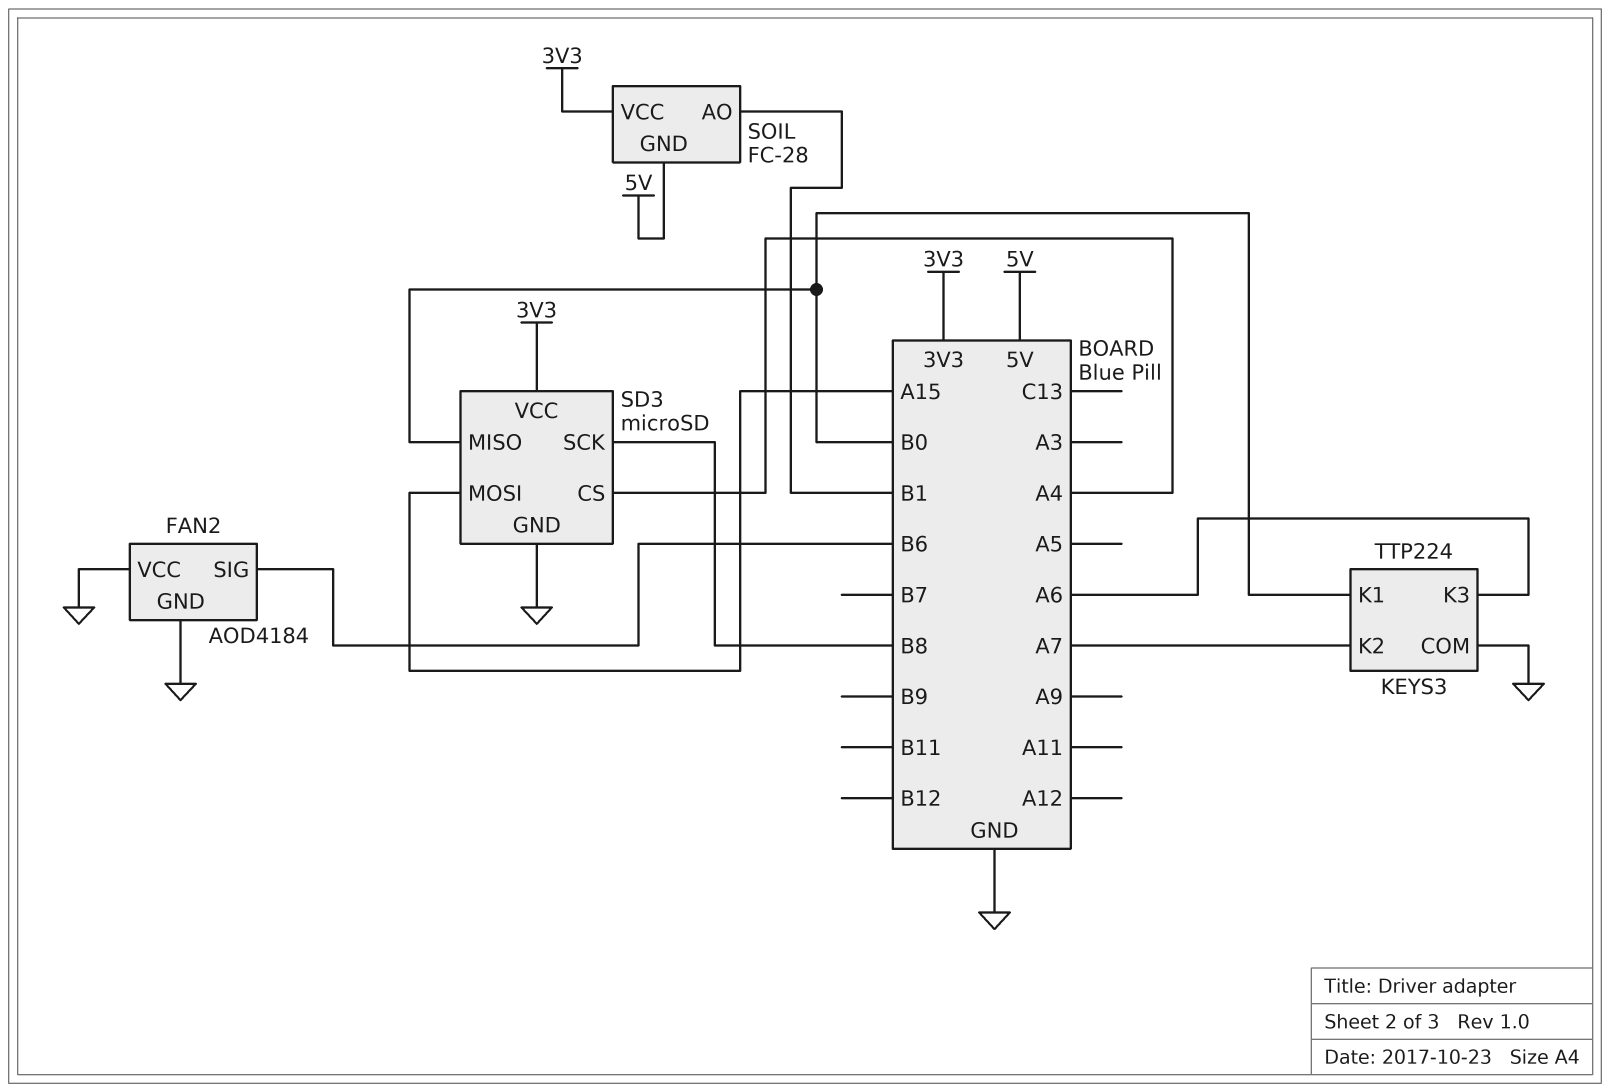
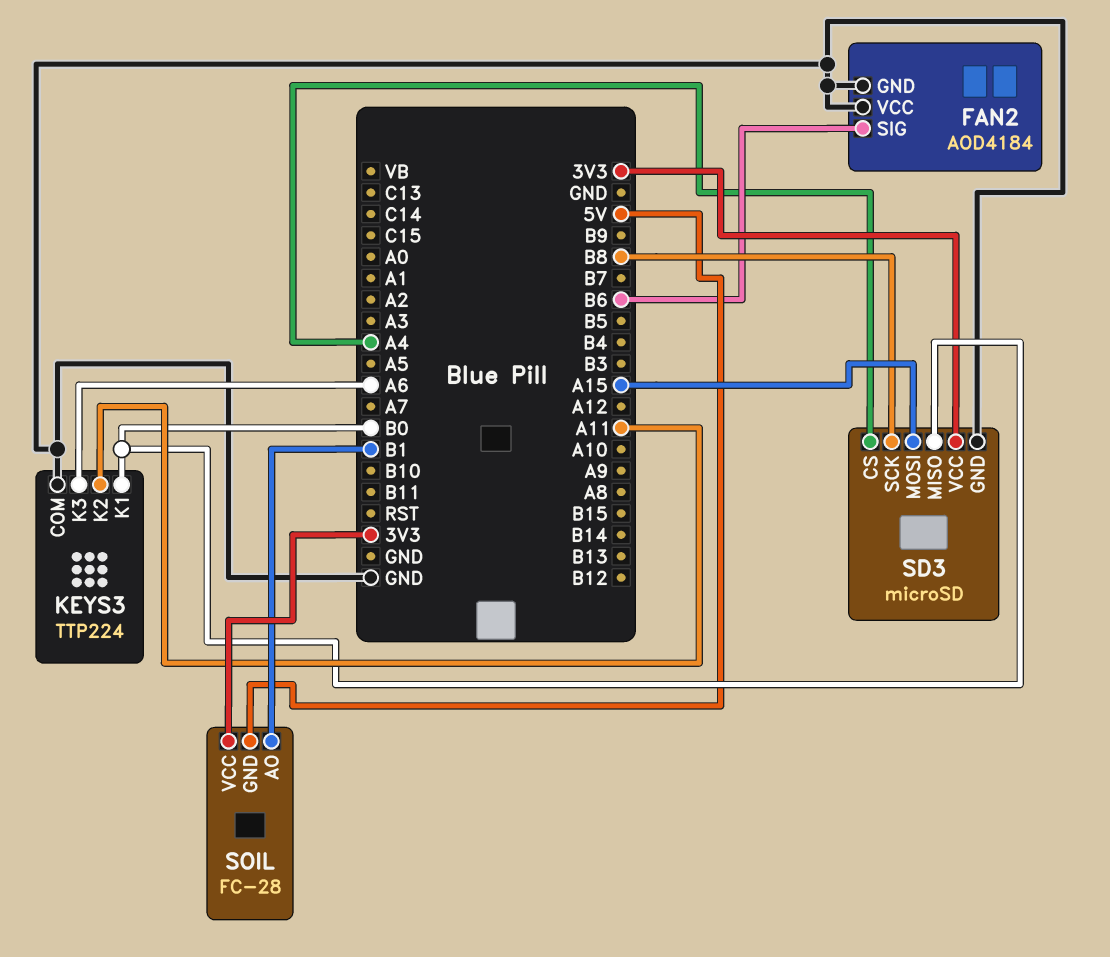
KEYS3 pin K2: A7 -> A11

